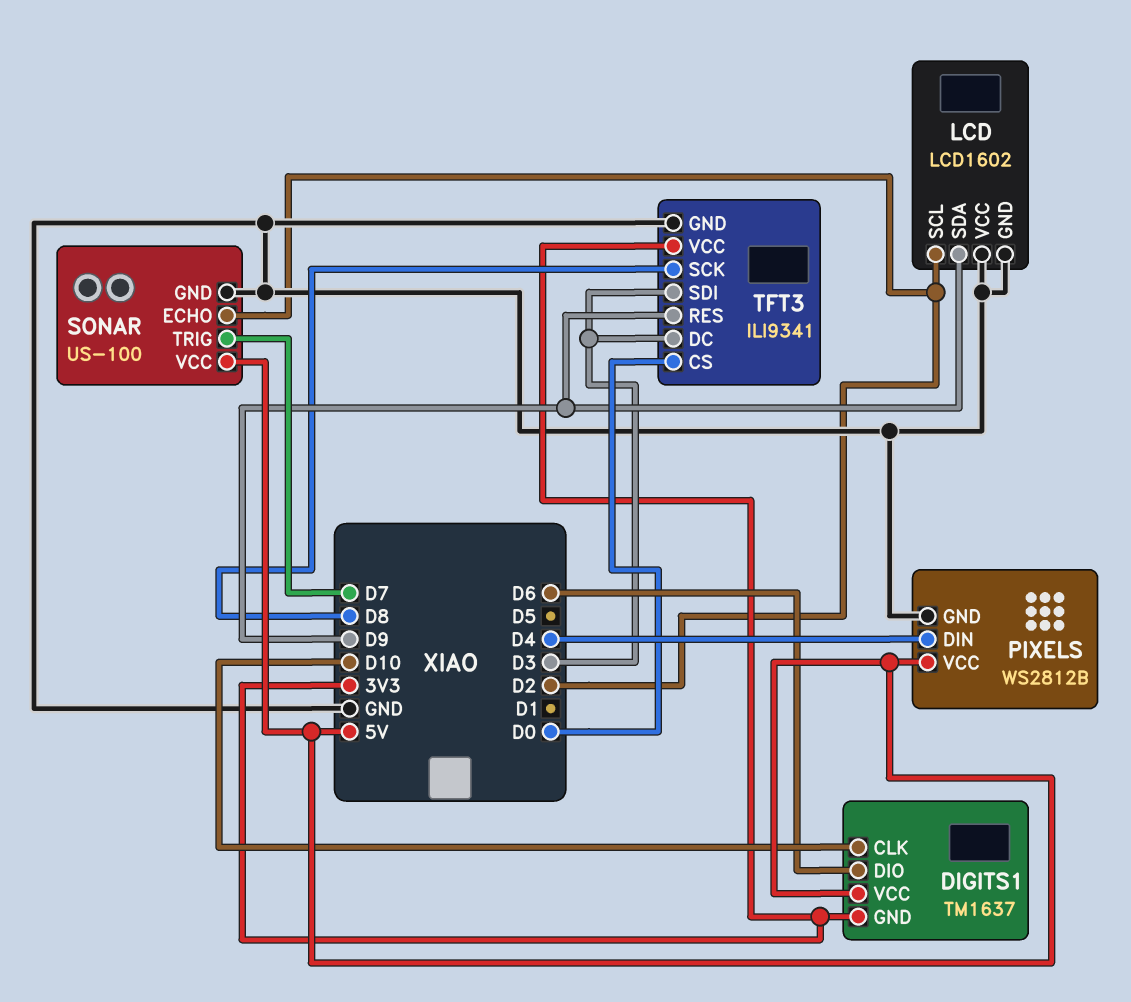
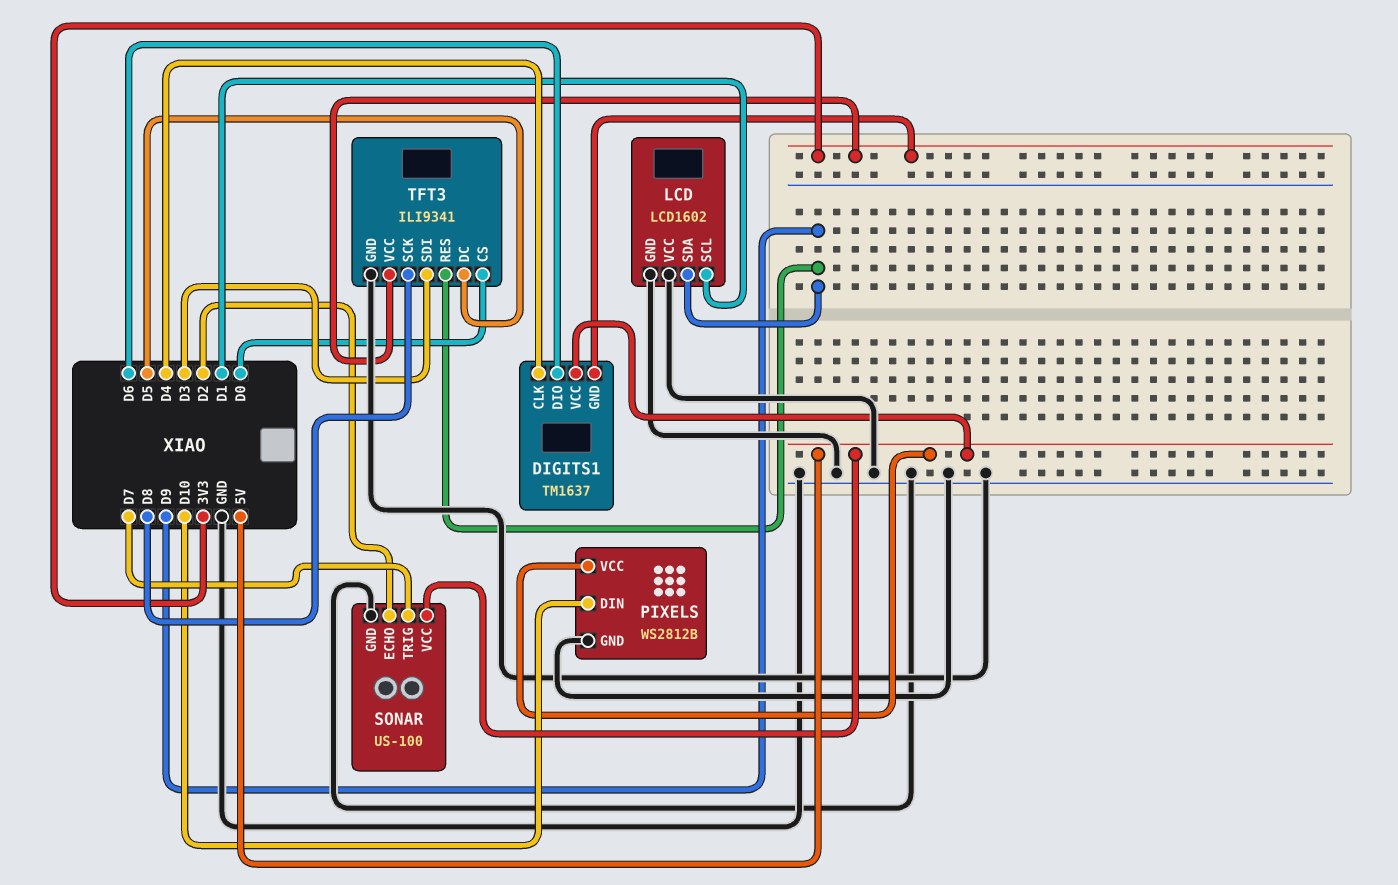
DIGITS1 pin CLK: D10 -> D4
LCD pin SCL: D2 -> D1
PIXELS pin DIN: D4 -> D10
TFT3 pin DC: D3 -> D5

